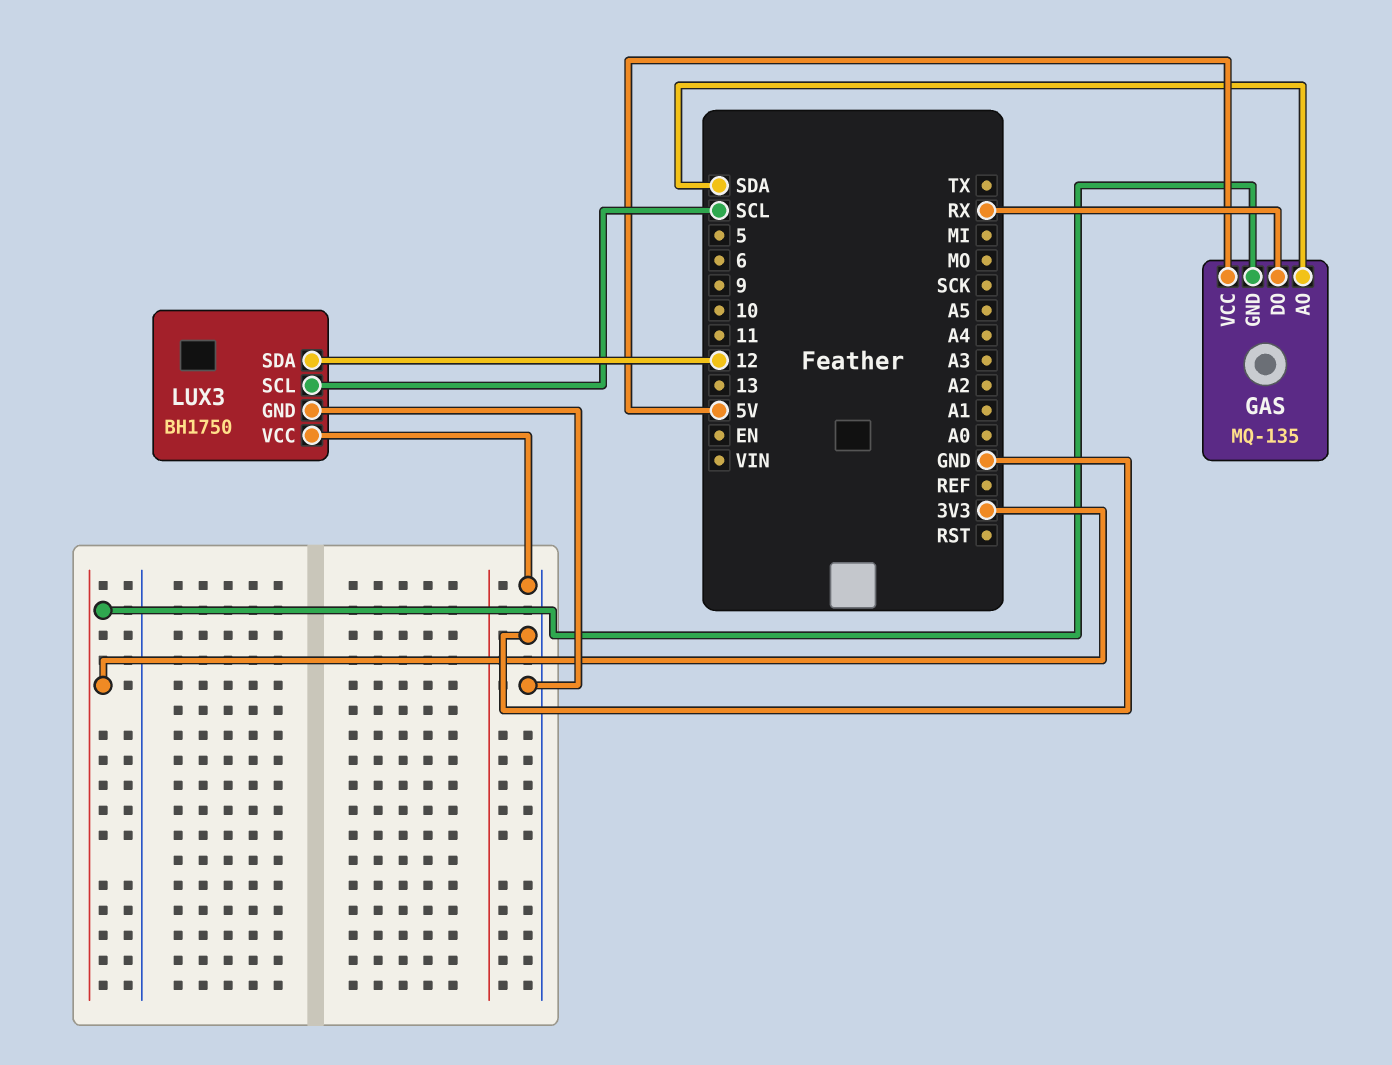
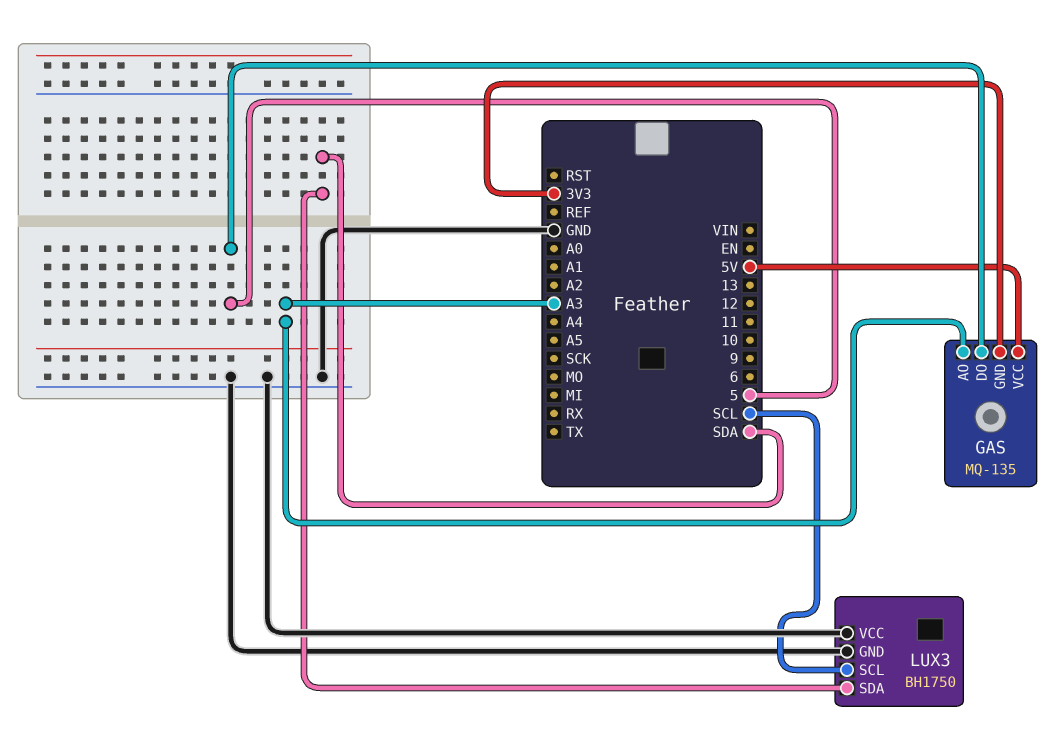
GAS pin AO: SDA -> A3
GAS pin DO: RX -> 5
LUX3 pin SDA: 12 -> SDA

